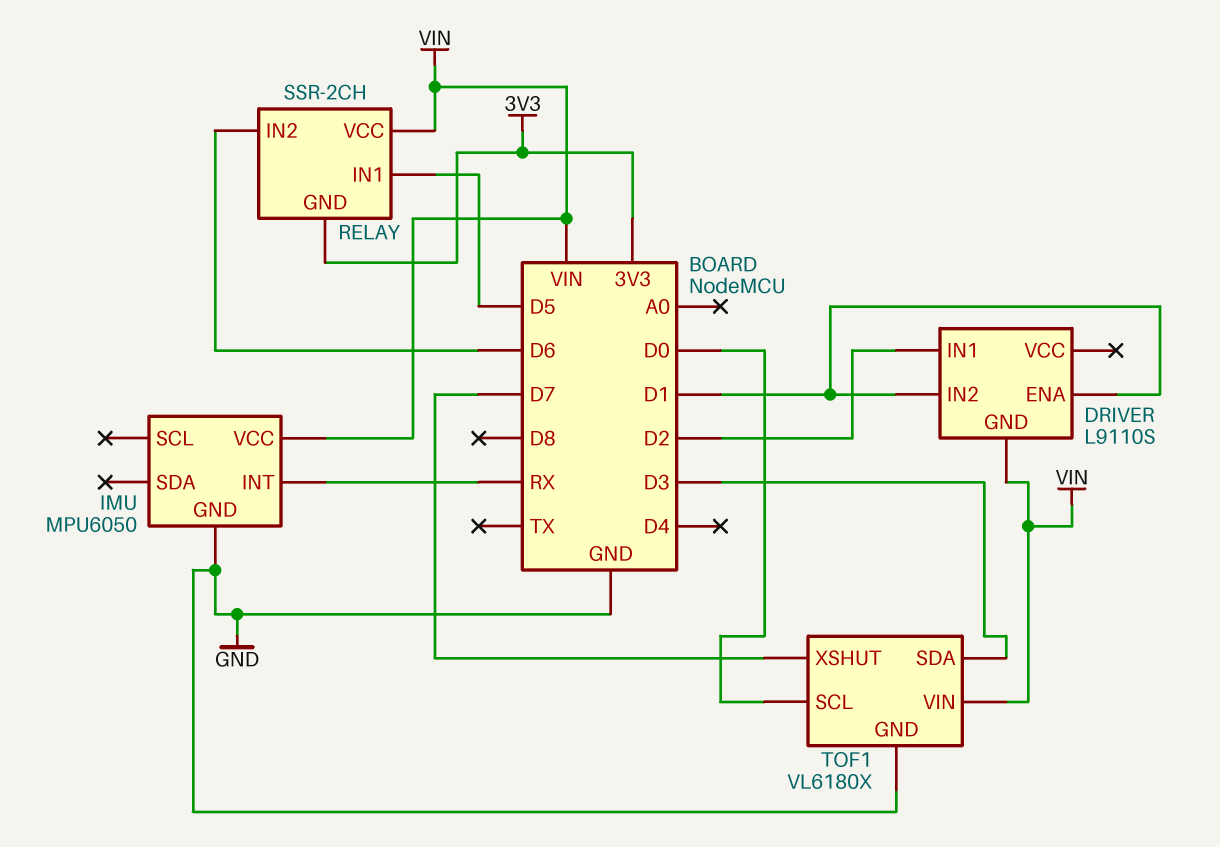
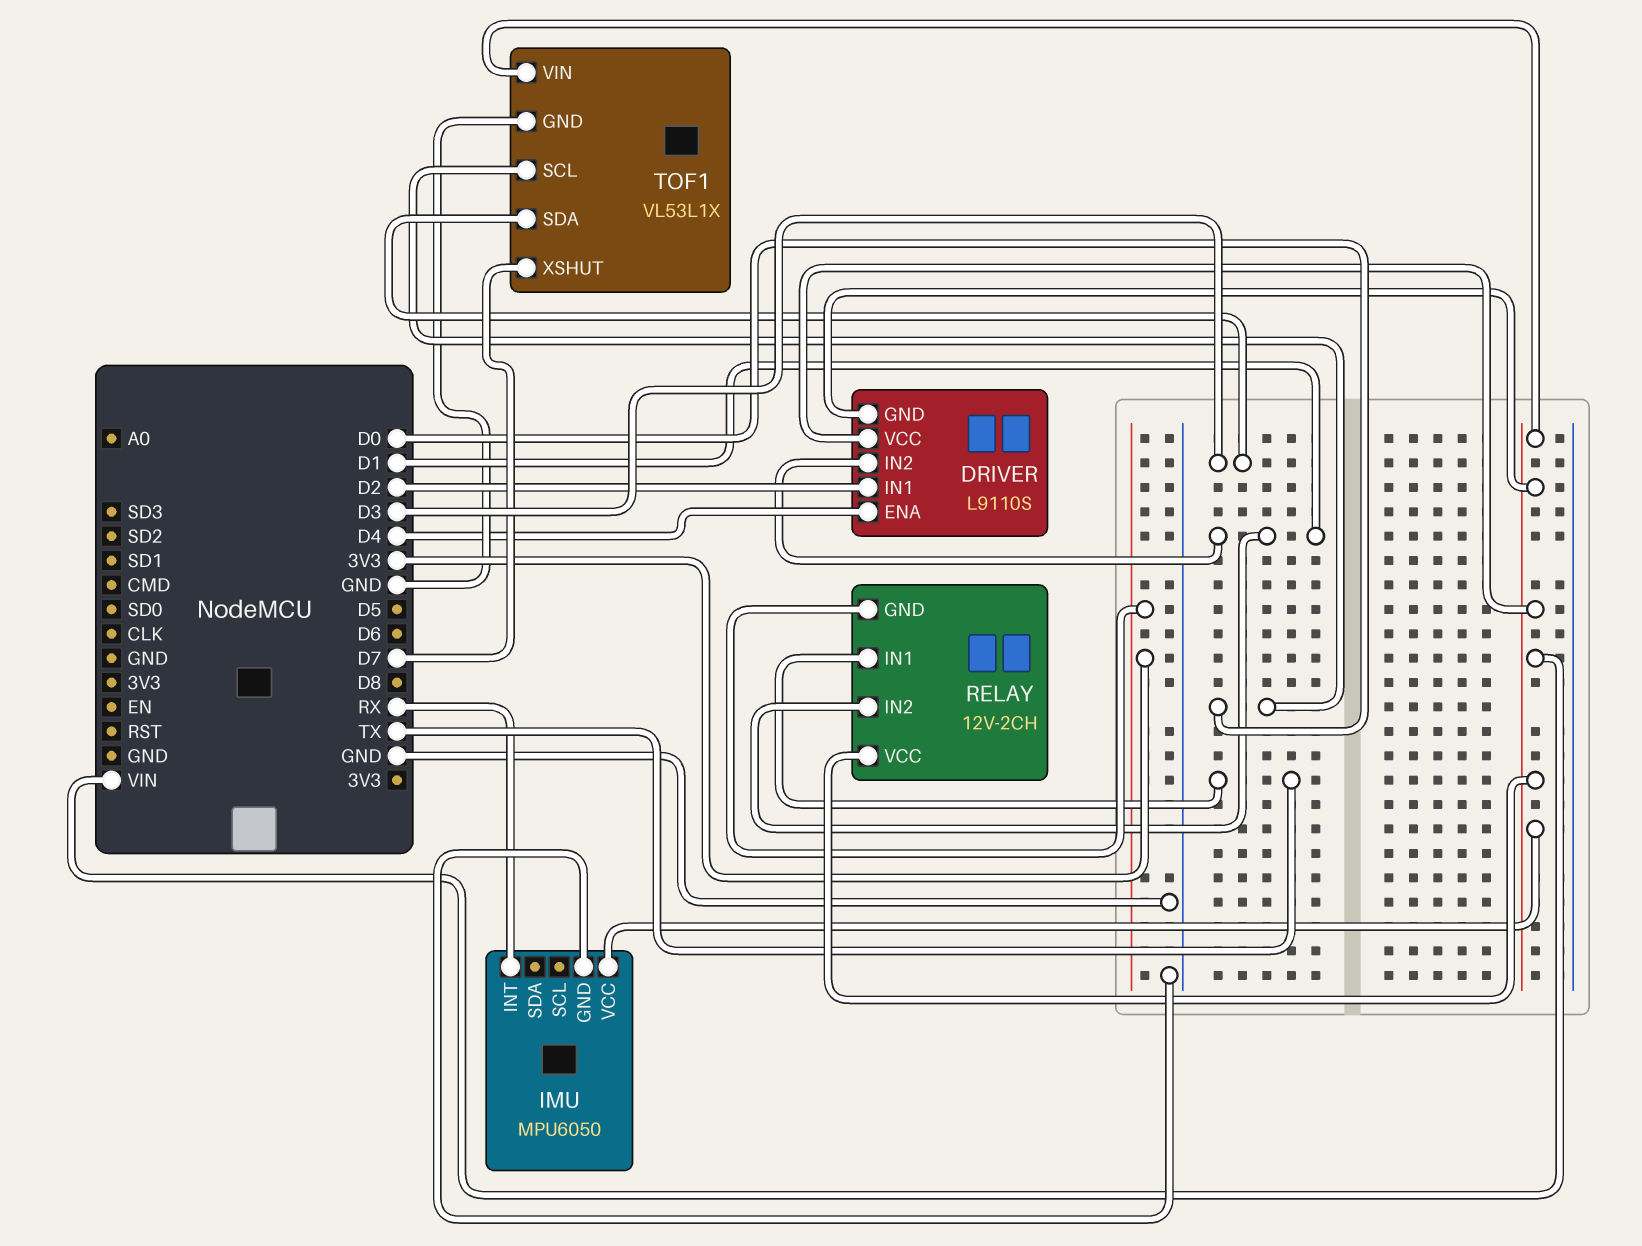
DRIVER pin ENA: D1 -> D4
DRIVER pin VCC: none -> VIN
RELAY: SSR-2CH -> 12V-2CH
RELAY pin IN1: D5 -> TX
RELAY pin IN2: D6 -> D1
TOF1: VL6180X -> VL53L1X

